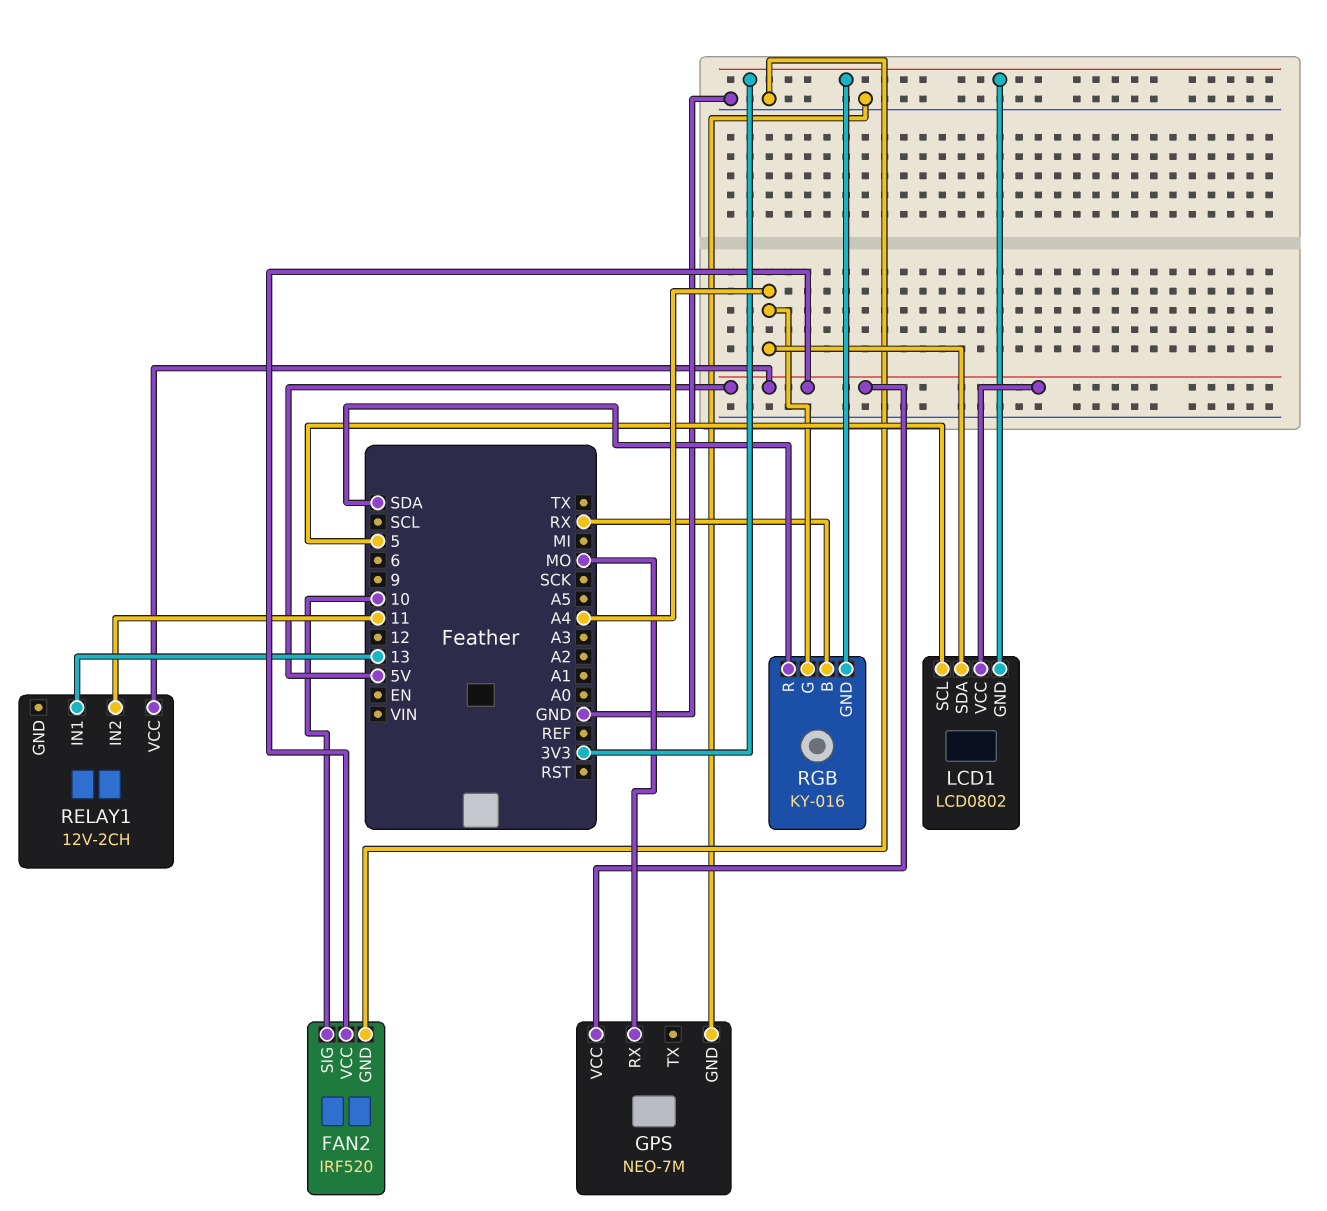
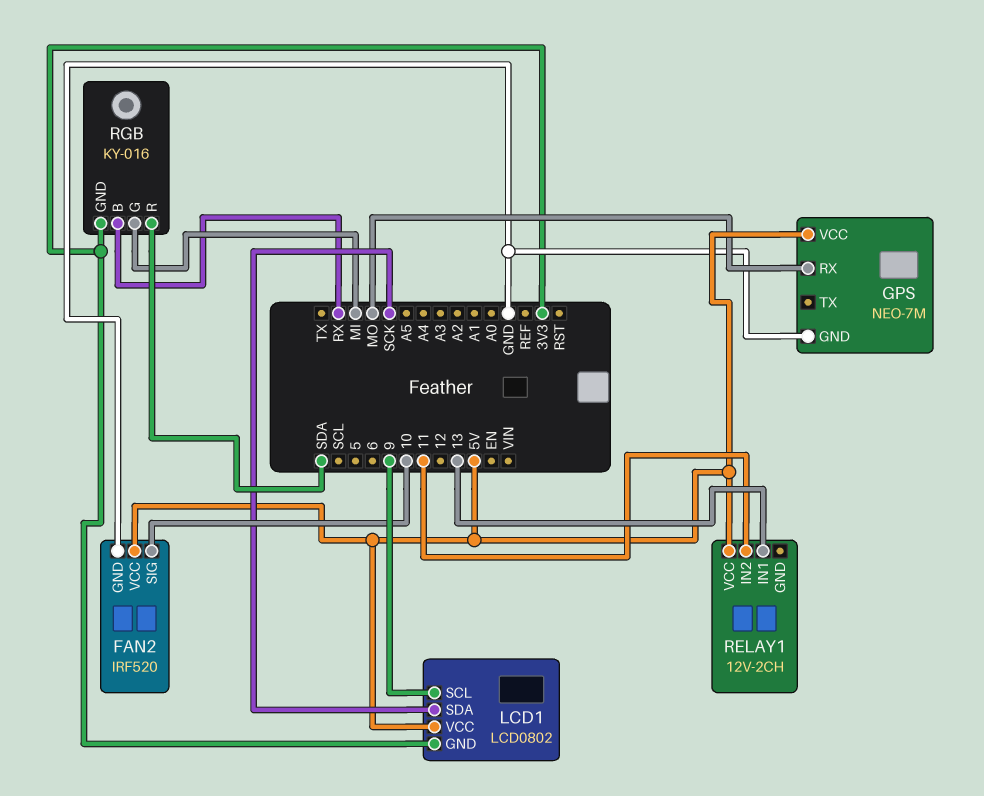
LCD1 pin SCL: 5 -> 9
LCD1 pin SDA: A4 -> SCK
RGB pin G: A4 -> MI

